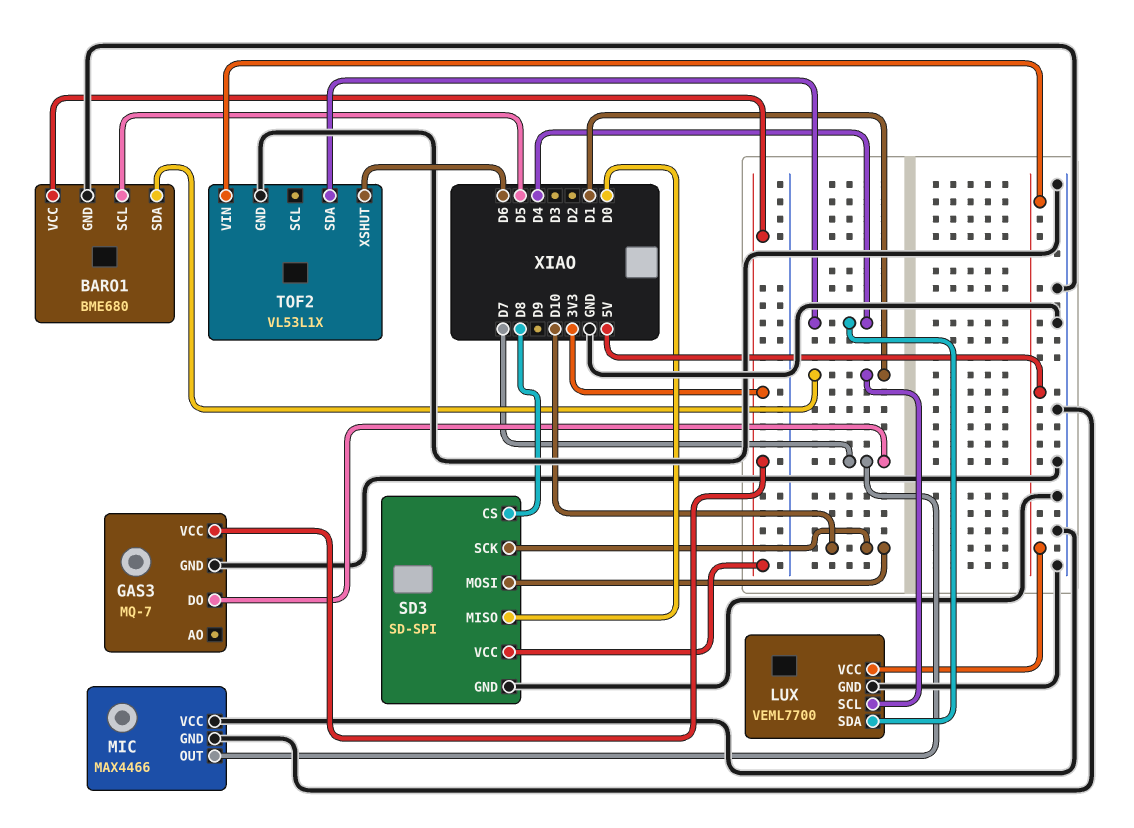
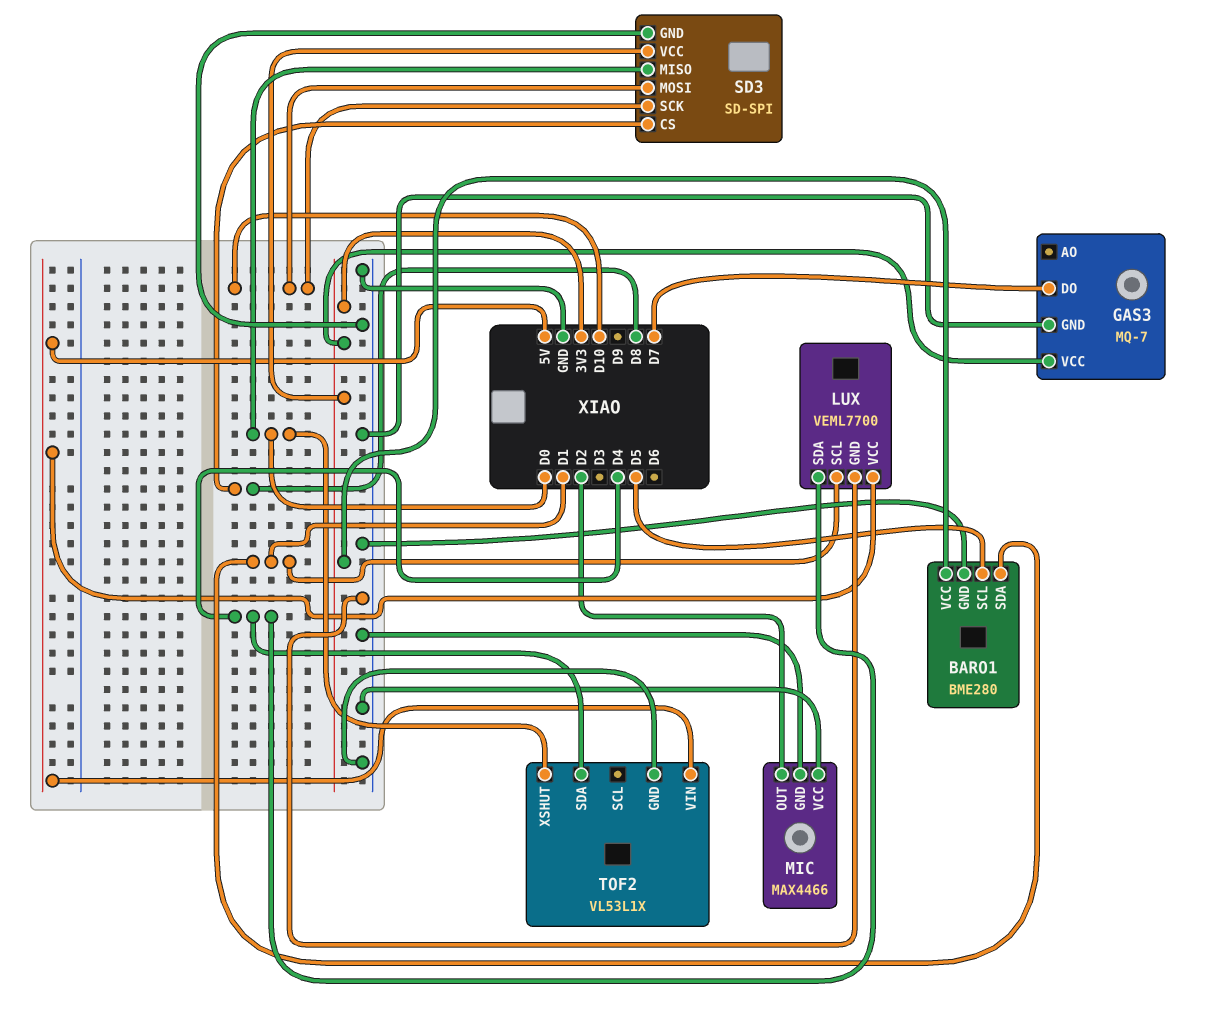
BARO1: BME680 -> BME280
MIC pin OUT: D7 -> D2
TOF2 pin XSHUT: D6 -> D0

